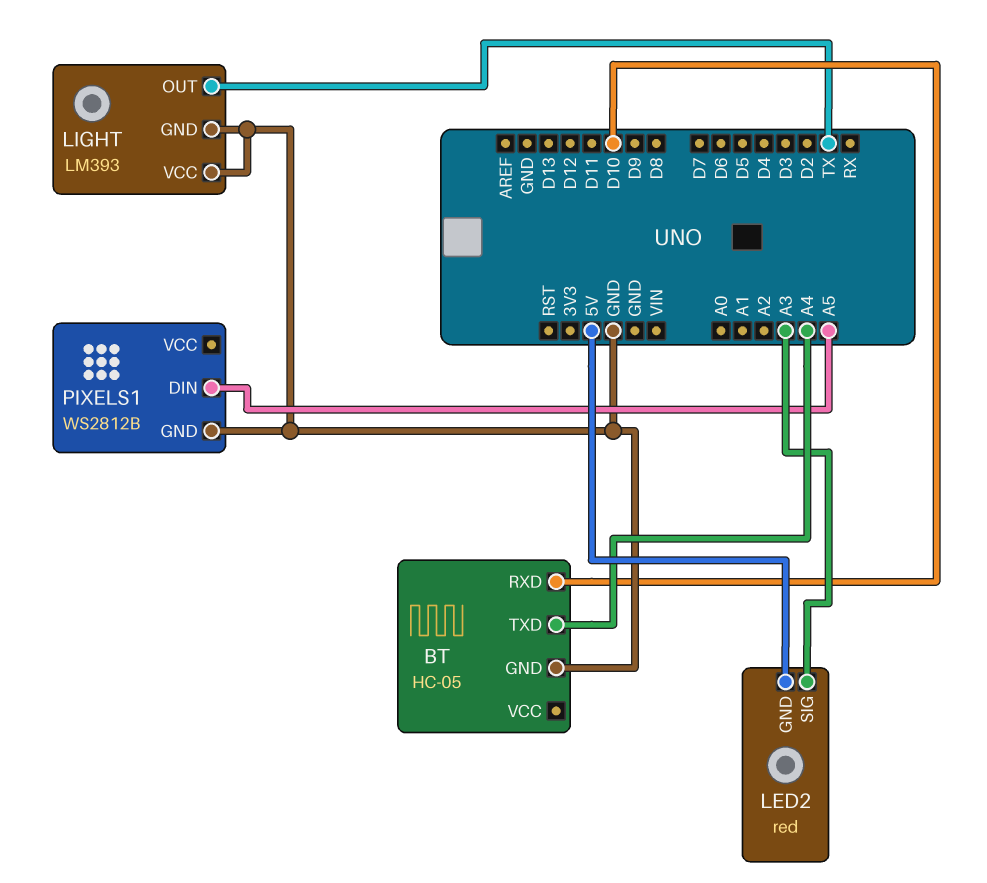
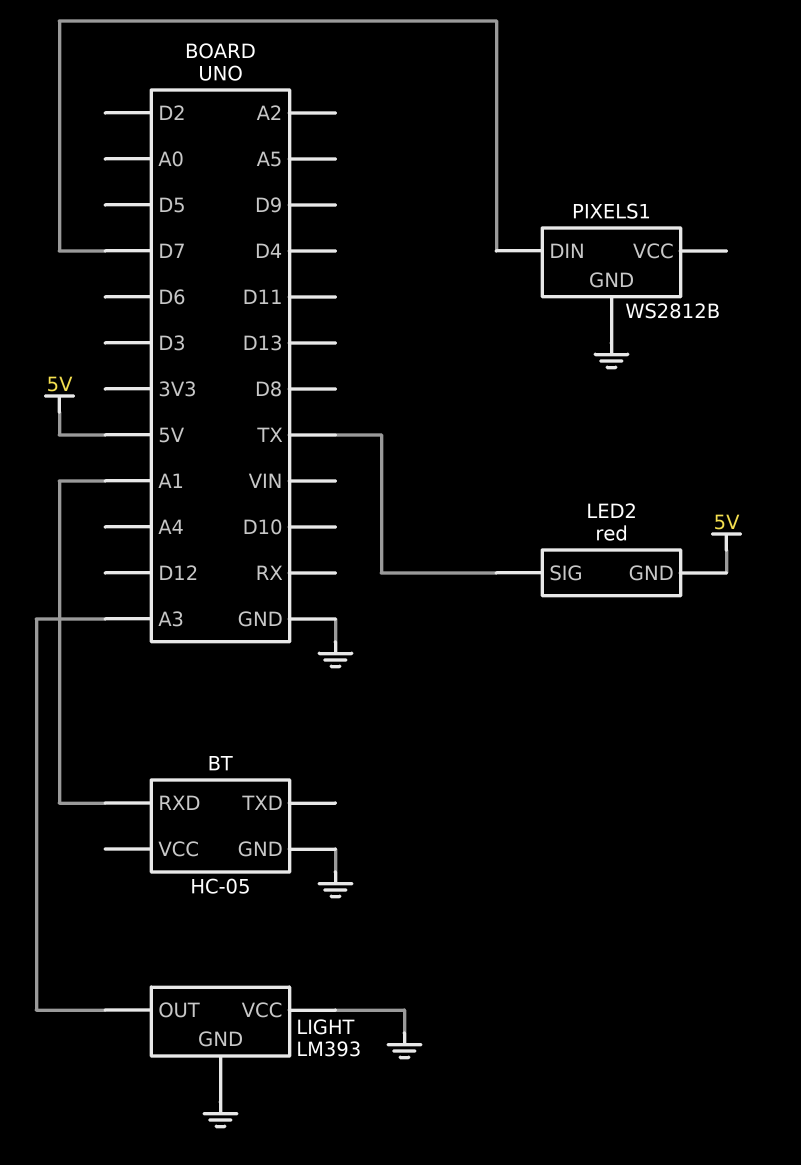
BT pin RXD: D10 -> A1
BT pin TXD: A4 -> none
LED2 pin SIG: A3 -> TX
LIGHT pin OUT: TX -> A3
PIXELS1 pin DIN: A5 -> D7

